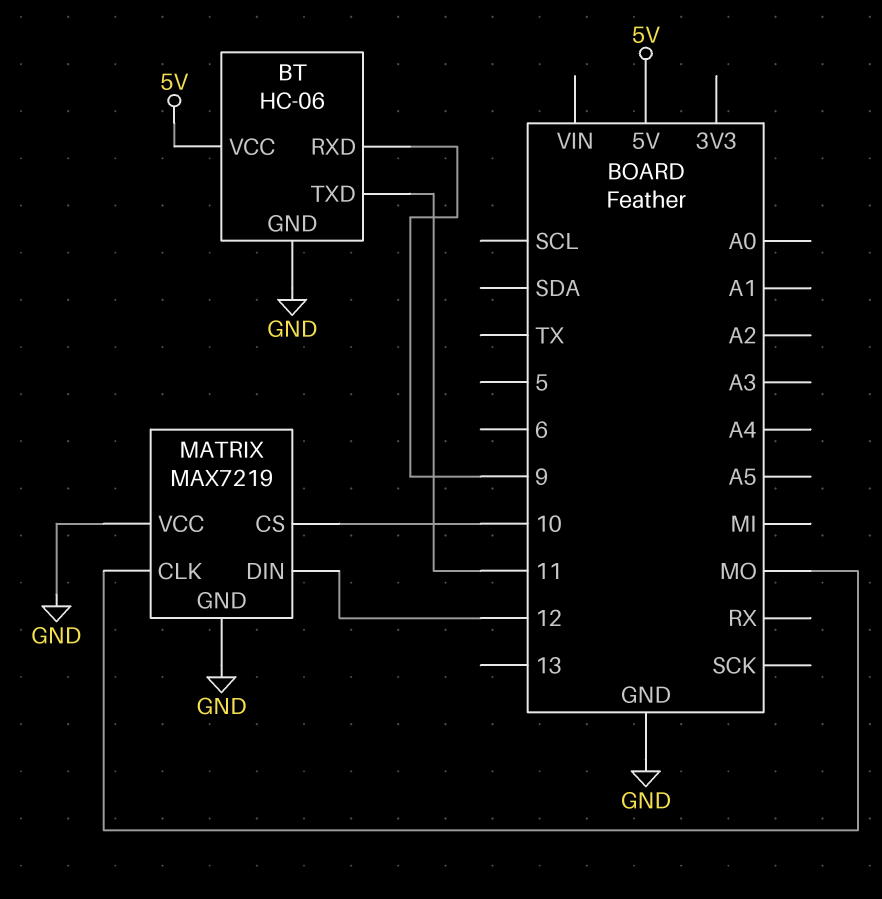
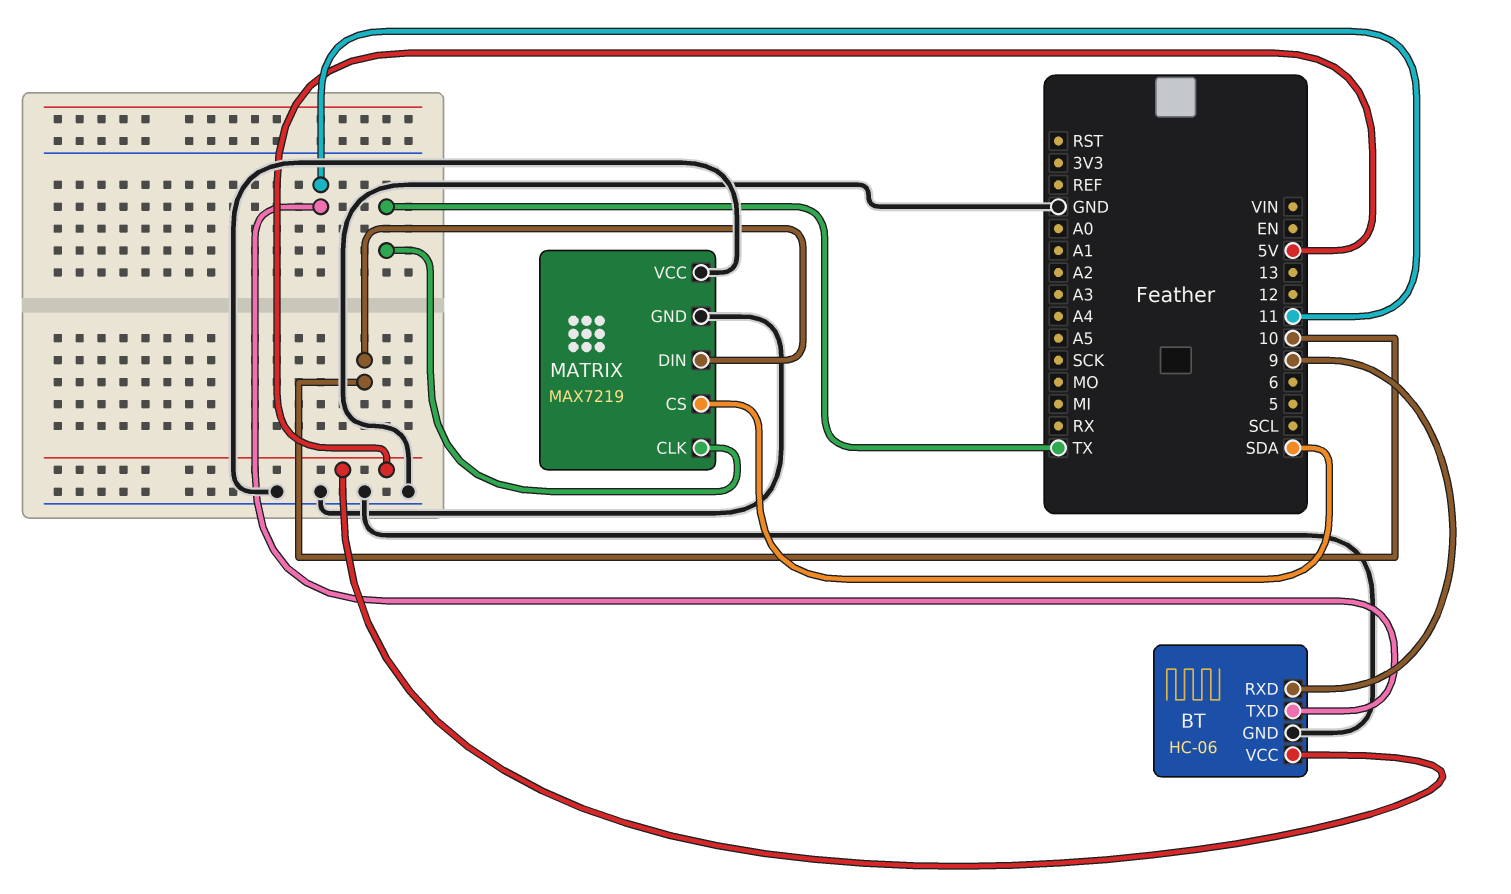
MATRIX pin CLK: MO -> TX
MATRIX pin CS: 10 -> SDA
MATRIX pin DIN: 12 -> 10

